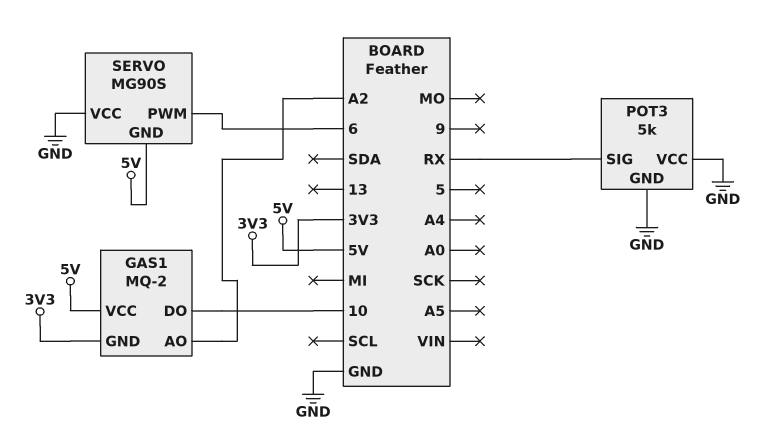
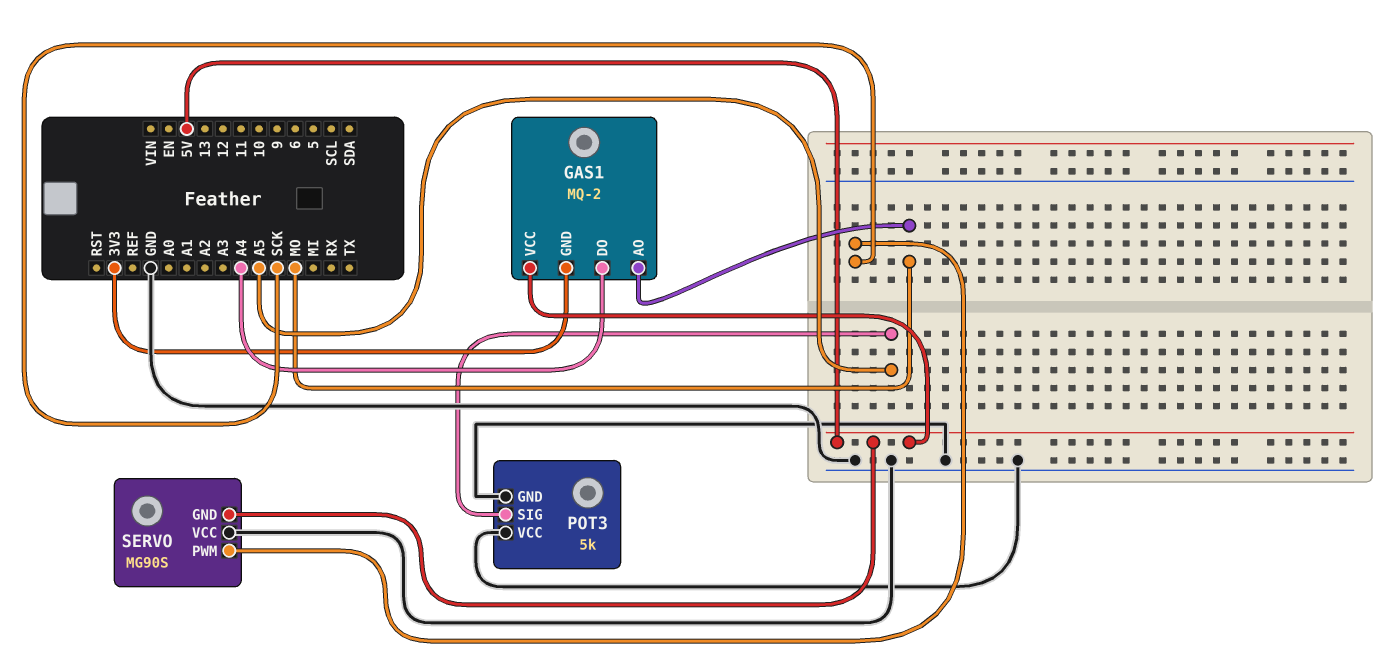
GAS1 pin AO: A2 -> MO
GAS1 pin DO: 10 -> A4
POT3 pin SIG: RX -> A5
SERVO pin PWM: 6 -> SCK

